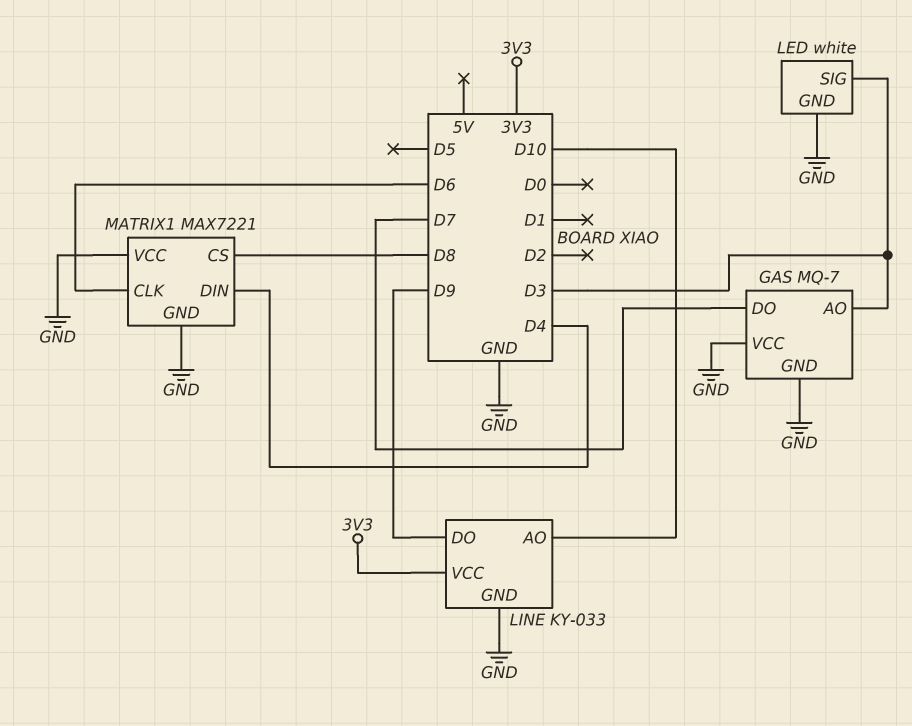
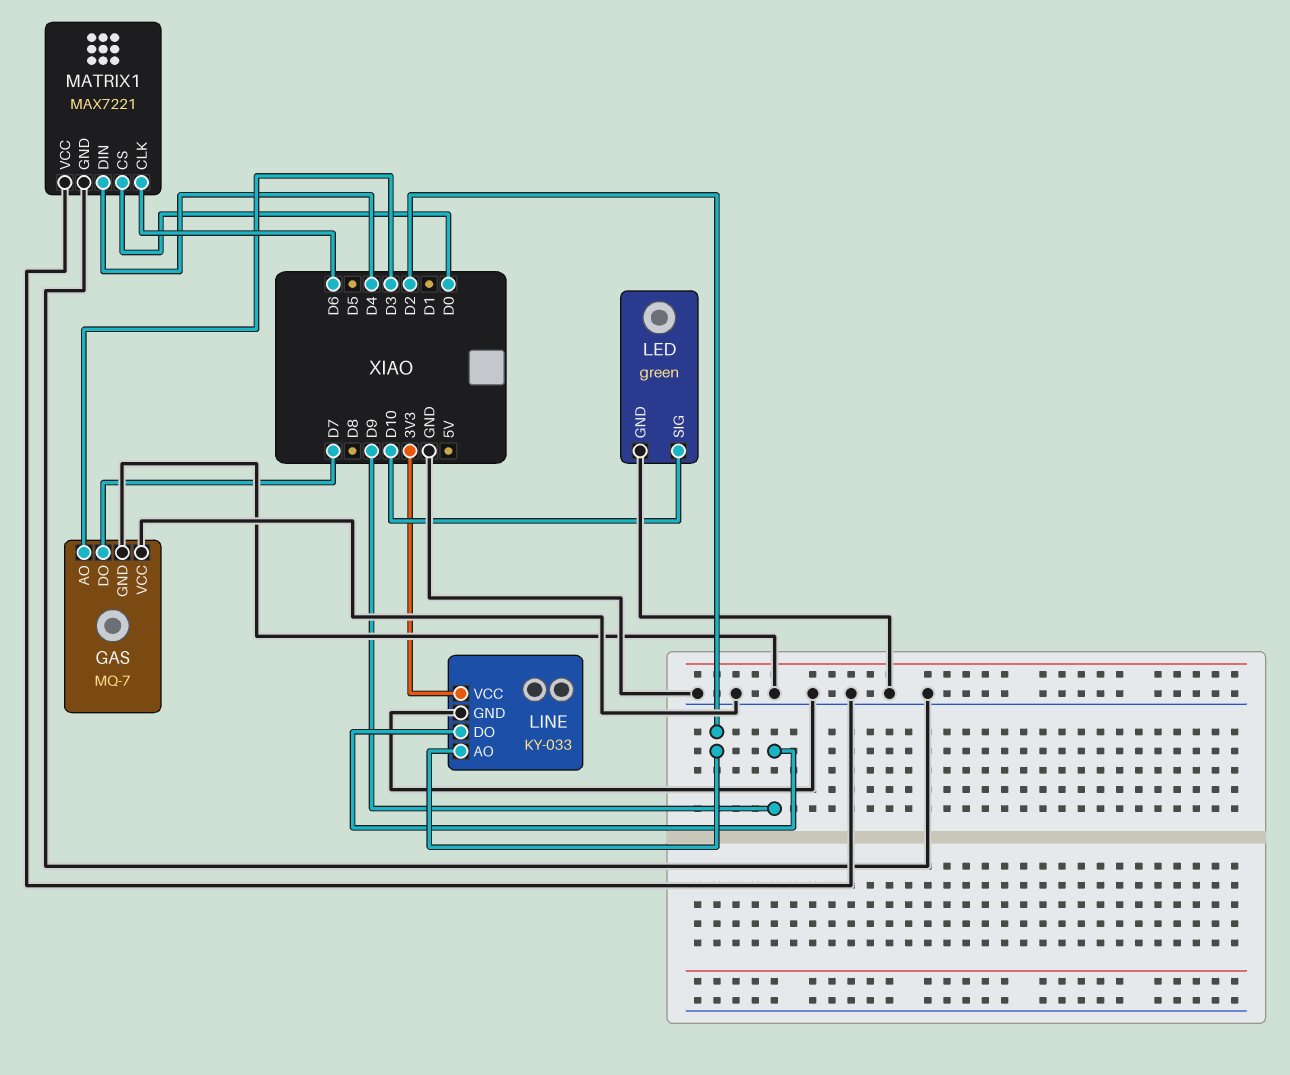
LED: white -> green
LED pin SIG: D3 -> D10
LINE pin AO: D10 -> D2
MATRIX1 pin CS: D8 -> D0

